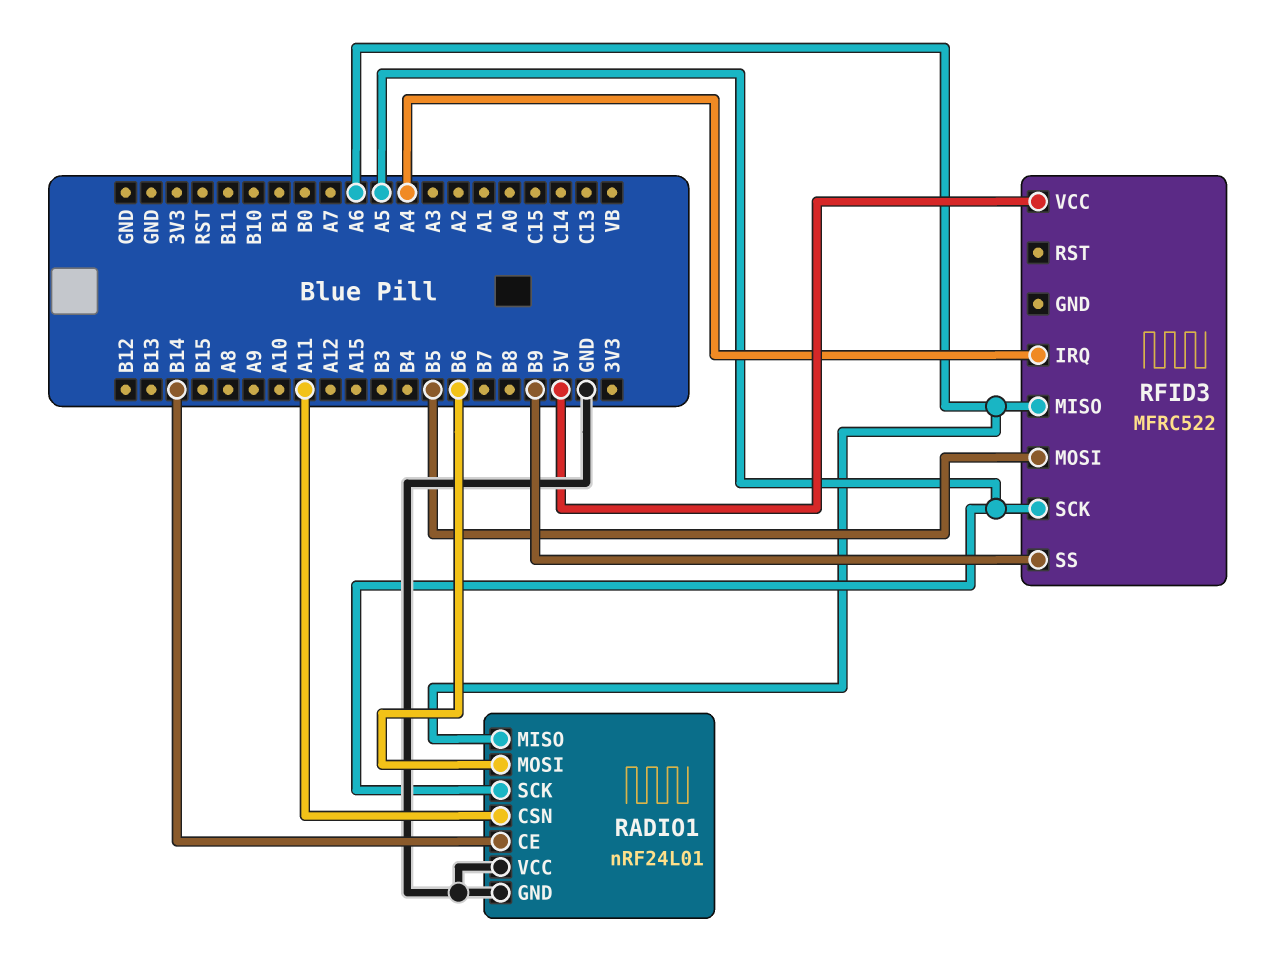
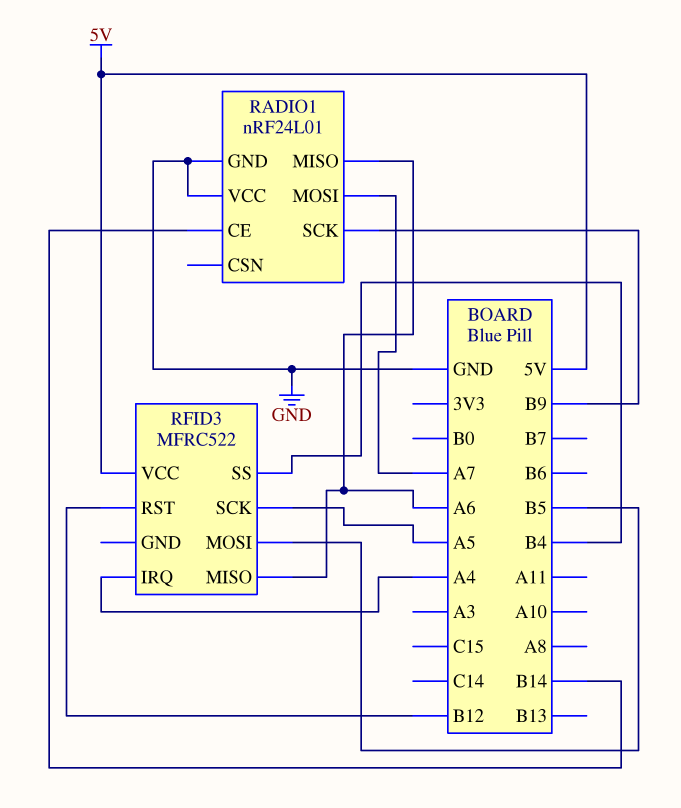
RADIO1 pin CSN: A11 -> none
RADIO1 pin MOSI: B6 -> A7
RADIO1 pin SCK: A5 -> B9
RFID3 pin RST: none -> B12
RFID3 pin SS: B9 -> B4

